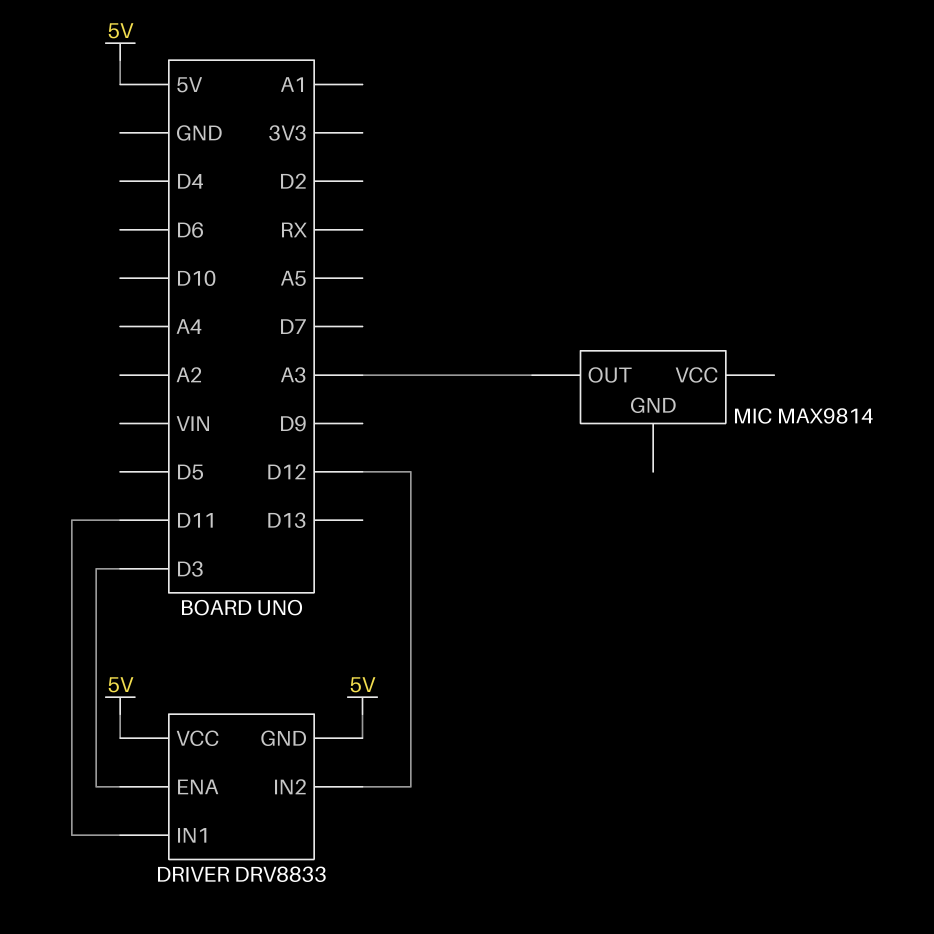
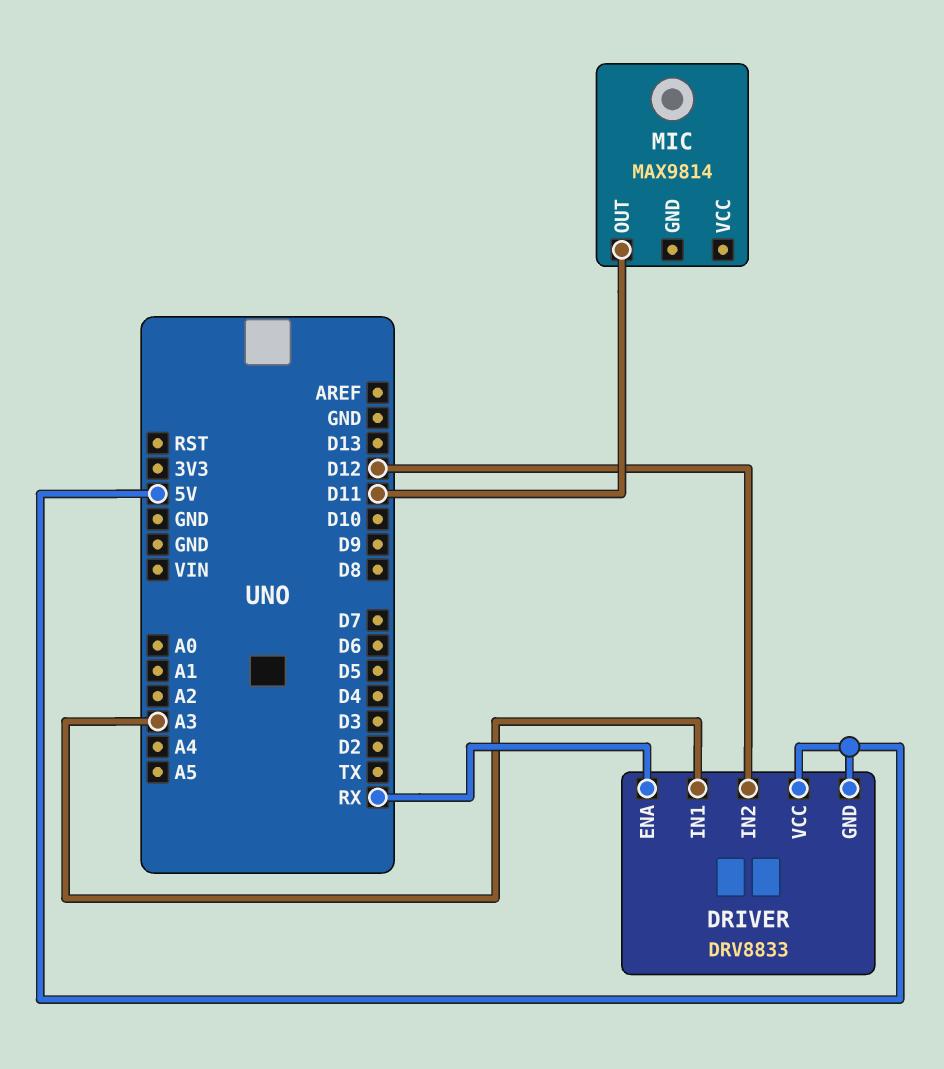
DRIVER pin ENA: D3 -> RX
DRIVER pin IN1: D11 -> A3
MIC pin OUT: A3 -> D11

